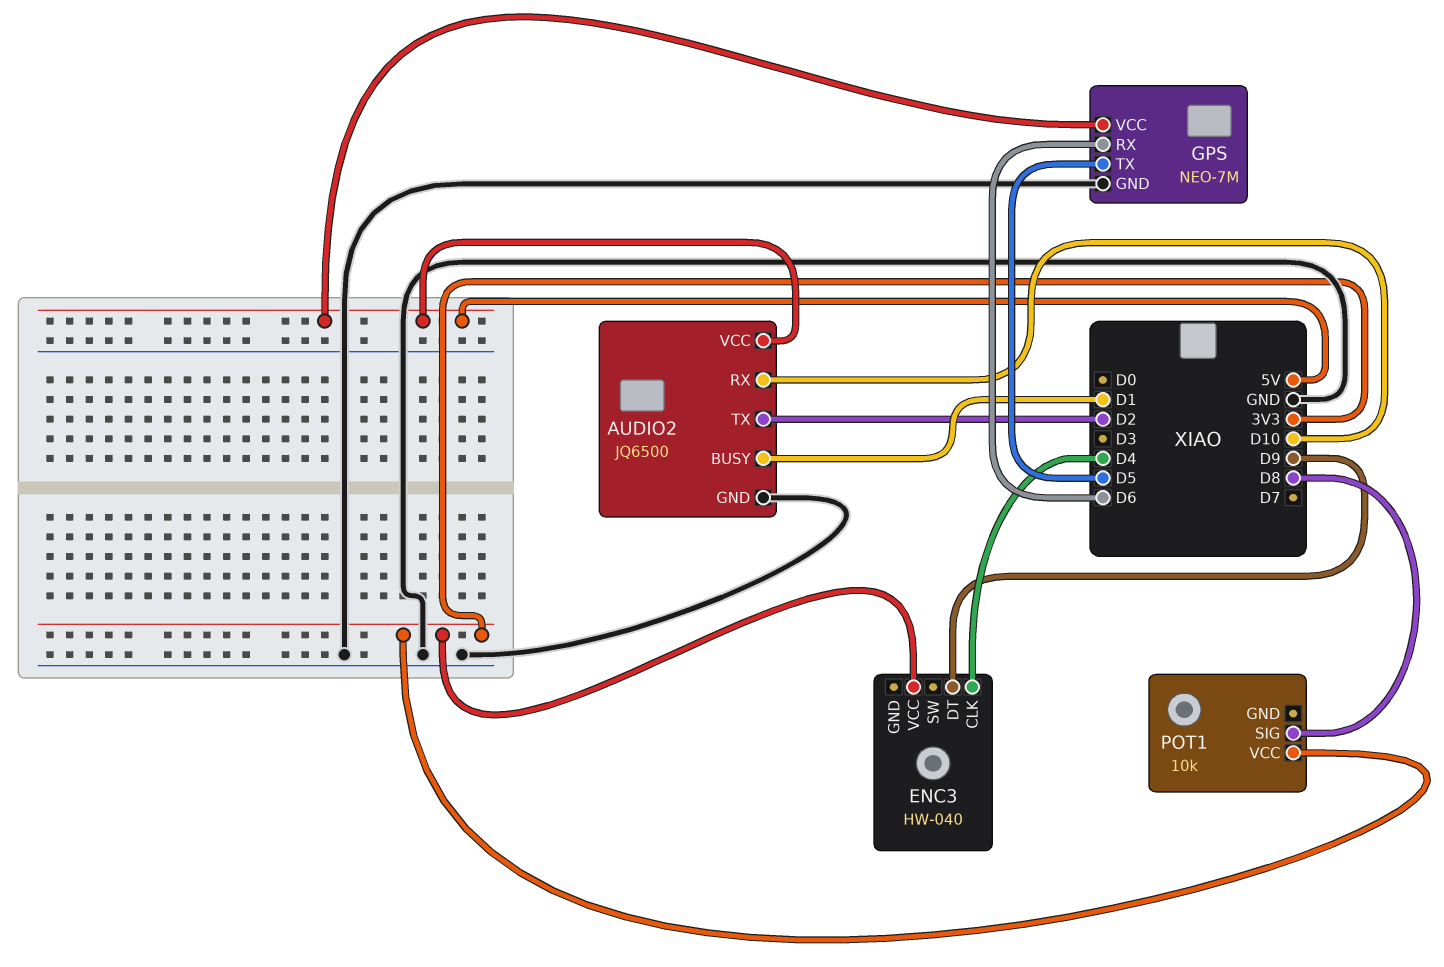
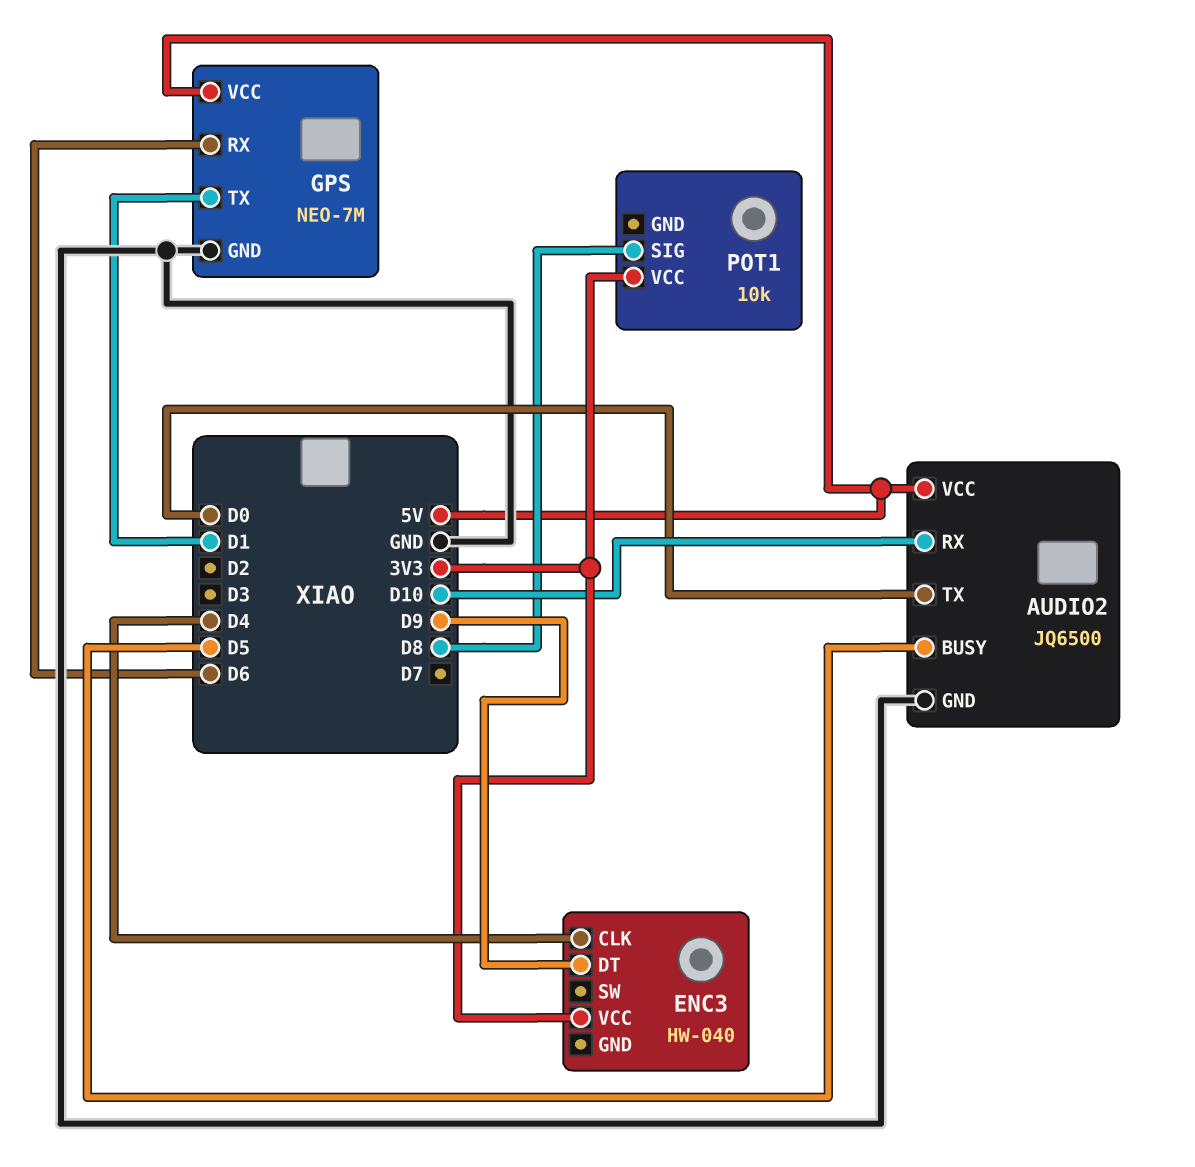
AUDIO2 pin BUSY: D1 -> D5
AUDIO2 pin TX: D2 -> D0
GPS pin TX: D5 -> D1

